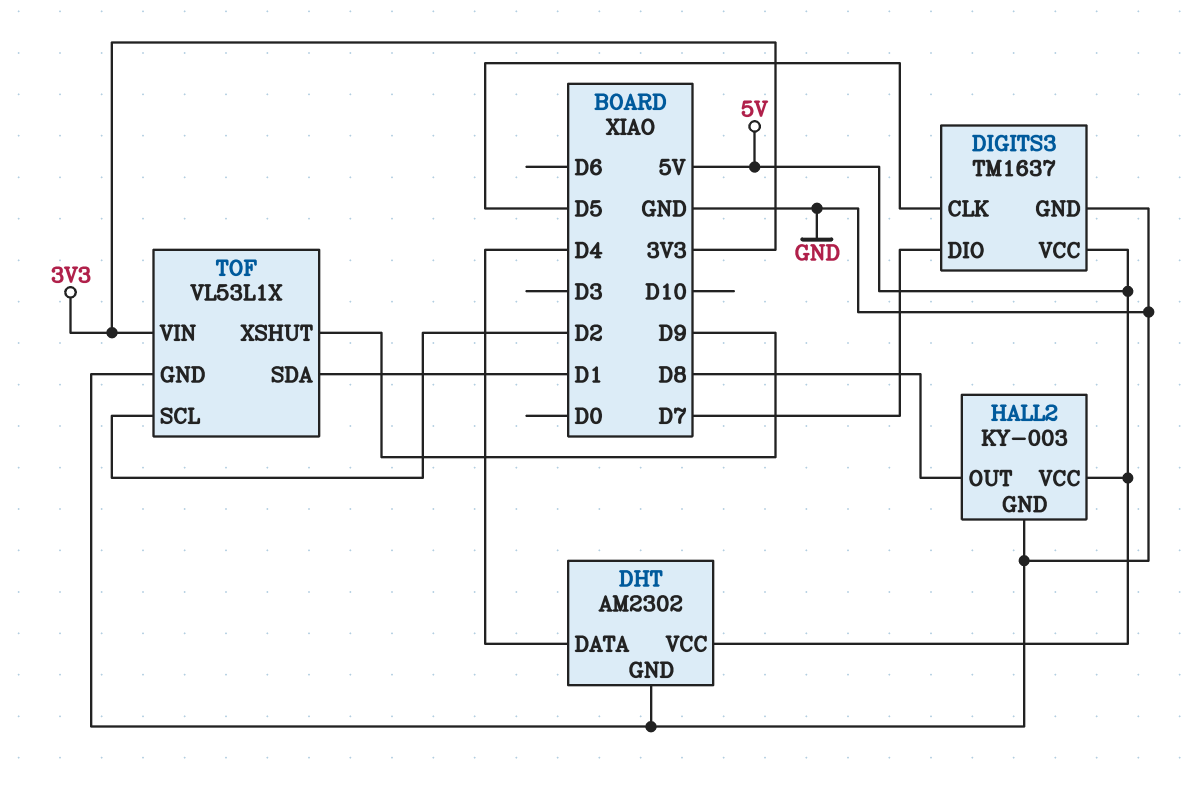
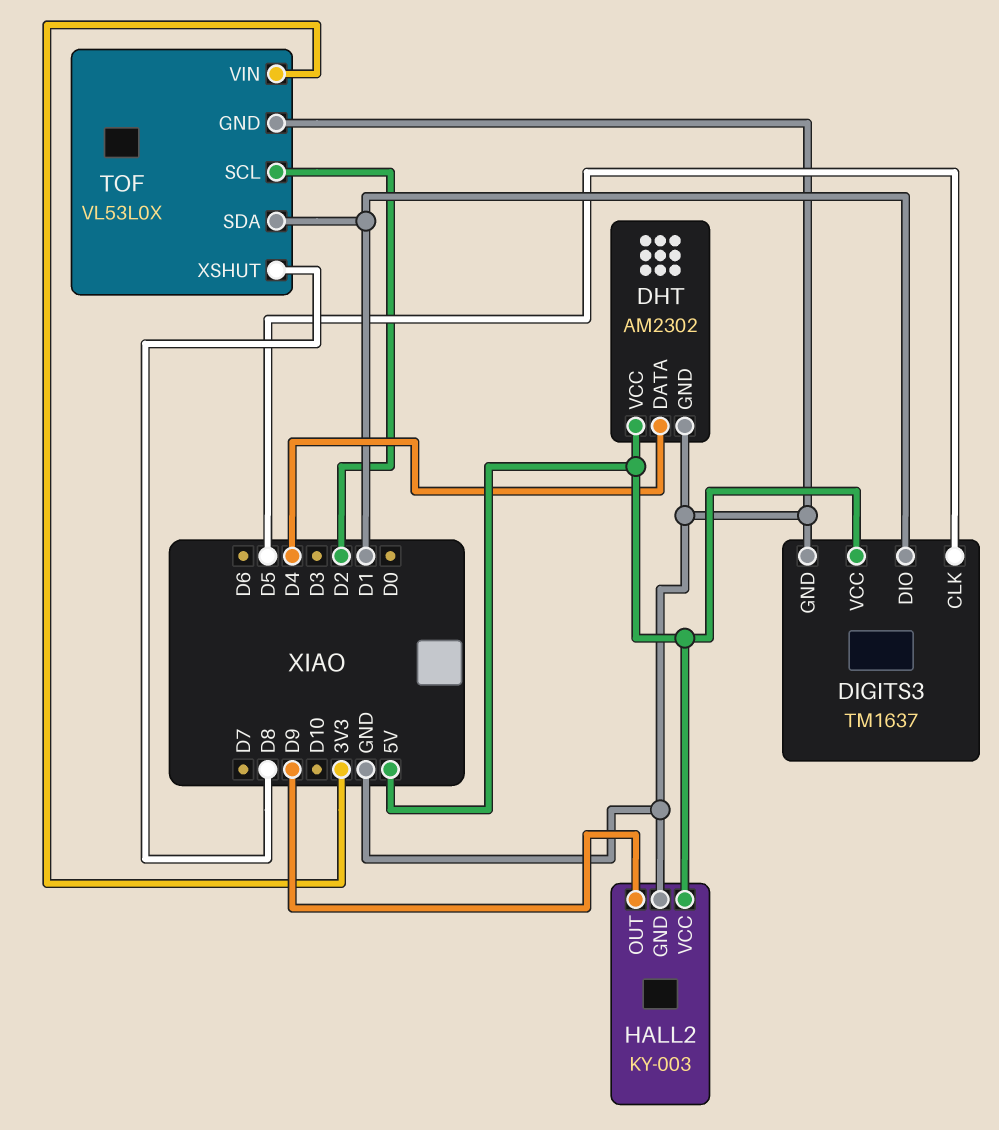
DIGITS3 pin DIO: D7 -> D1
HALL2 pin OUT: D8 -> D9
TOF: VL53L1X -> VL53L0X
TOF pin XSHUT: D9 -> D8

